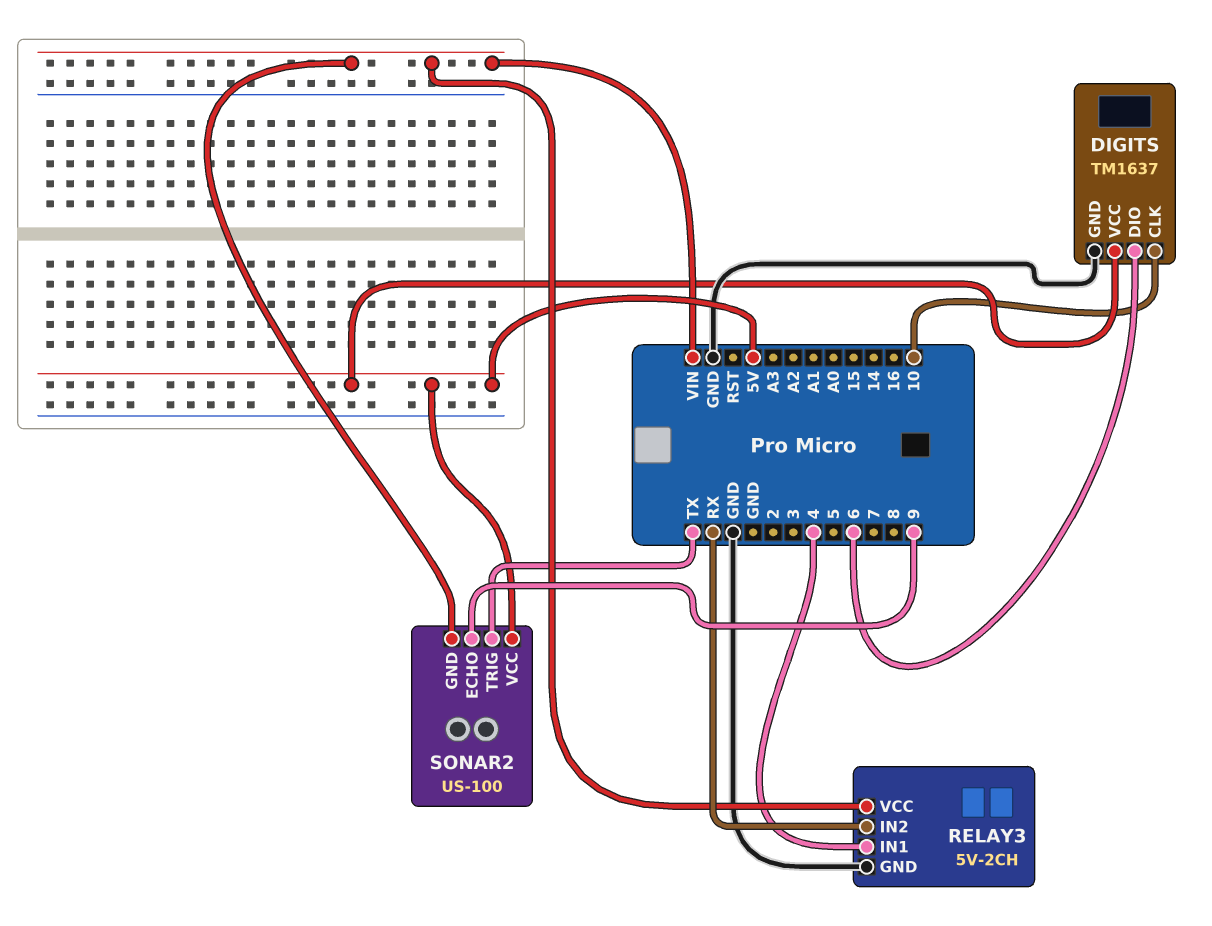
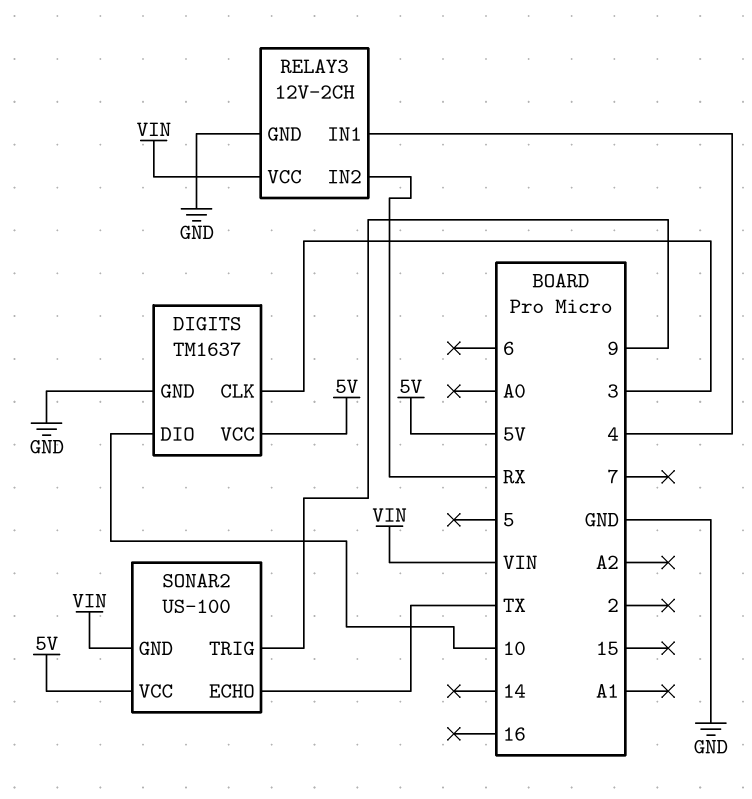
DIGITS pin CLK: 10 -> 3
DIGITS pin DIO: 6 -> 10
RELAY3: 5V-2CH -> 12V-2CH
SONAR2 pin ECHO: 9 -> TX
SONAR2 pin TRIG: TX -> 9

